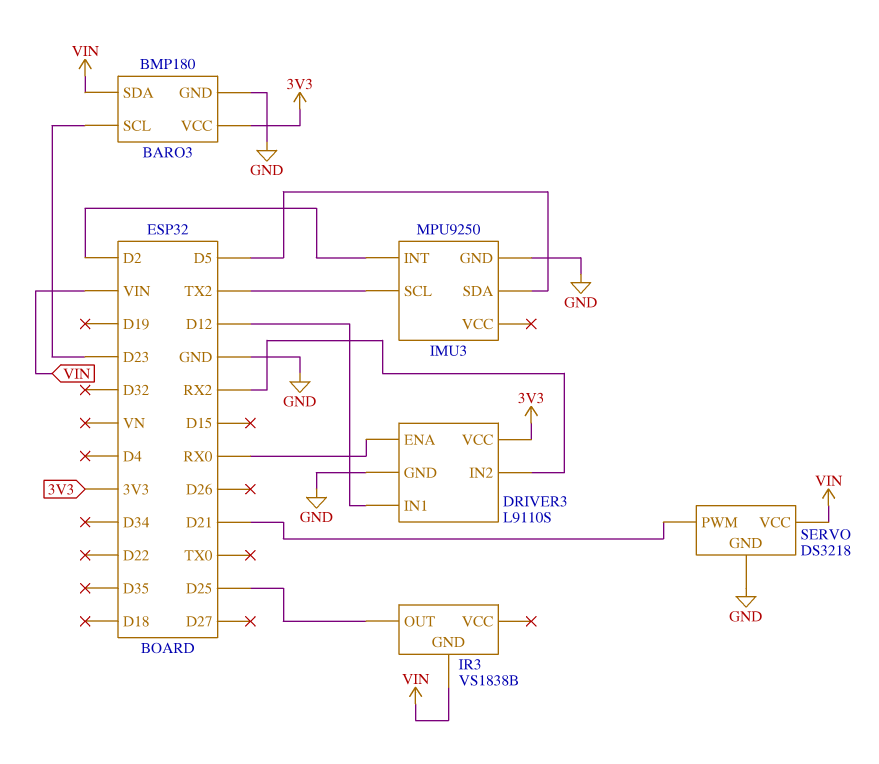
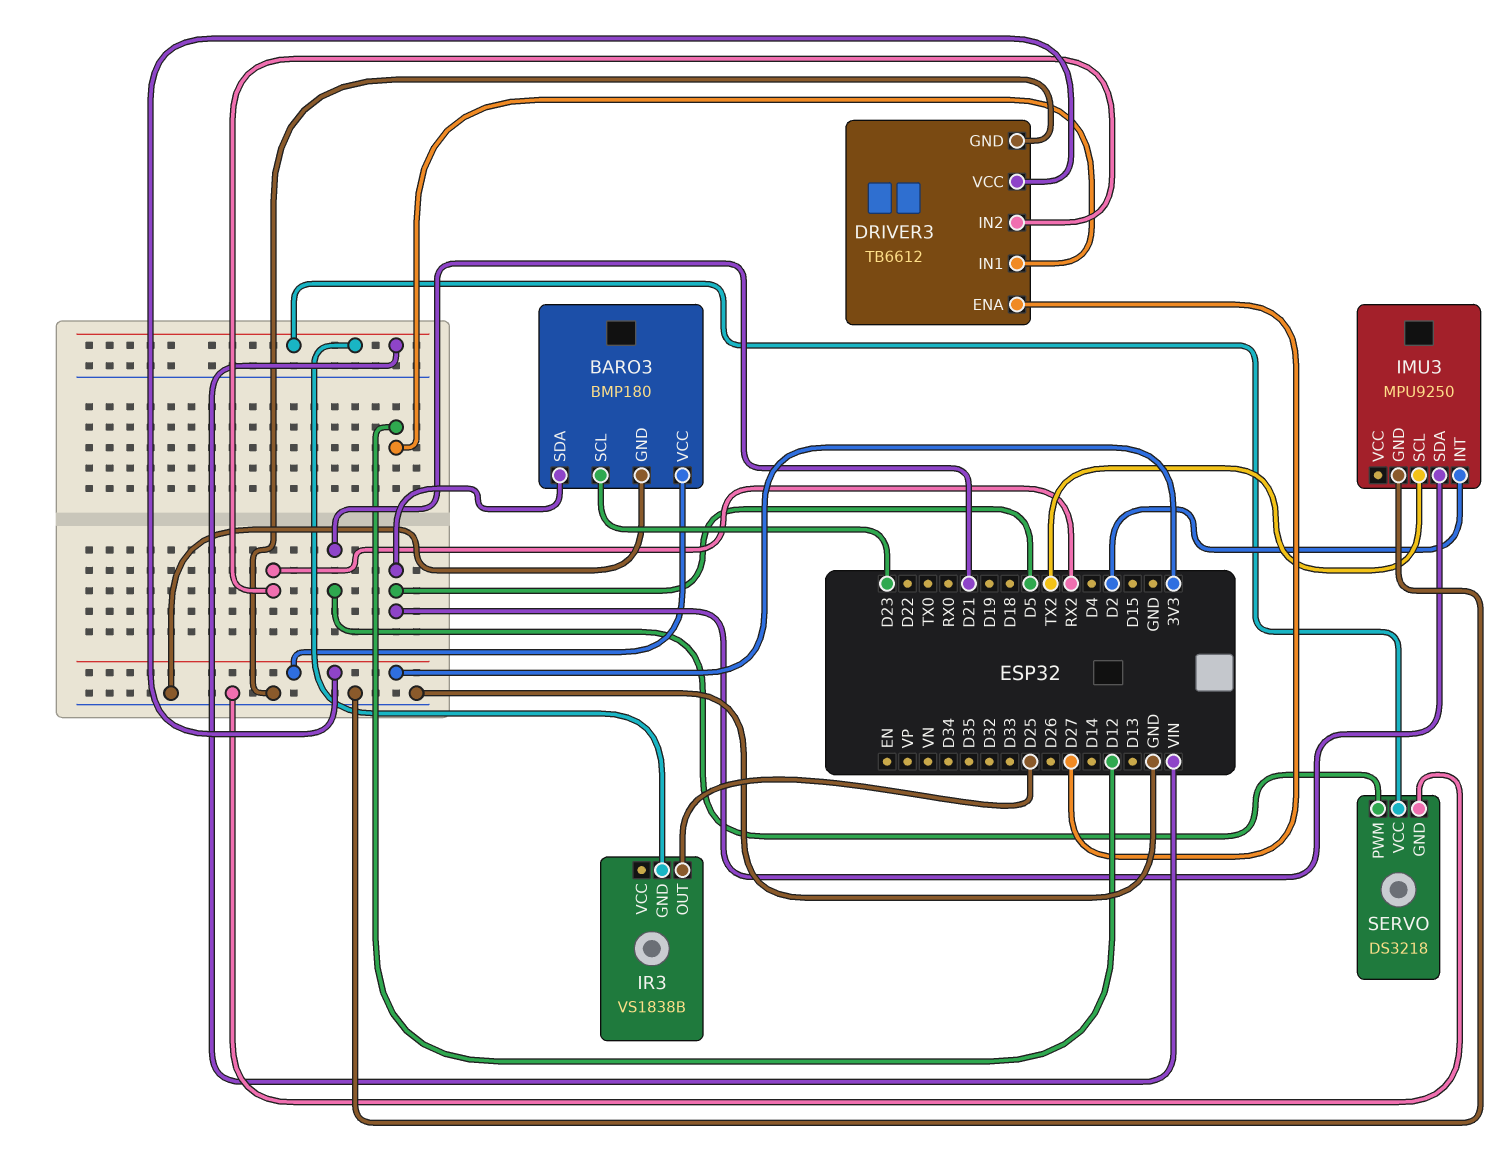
BARO3 pin SDA: VIN -> D5
DRIVER3: L9110S -> TB6612
DRIVER3 pin ENA: RX0 -> D27

